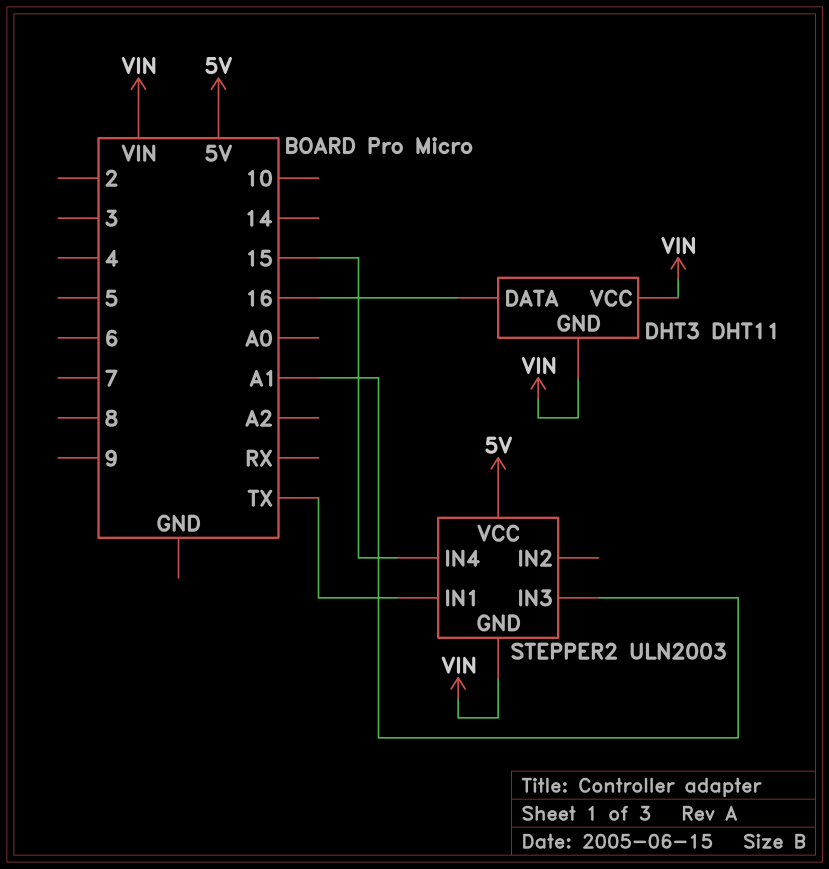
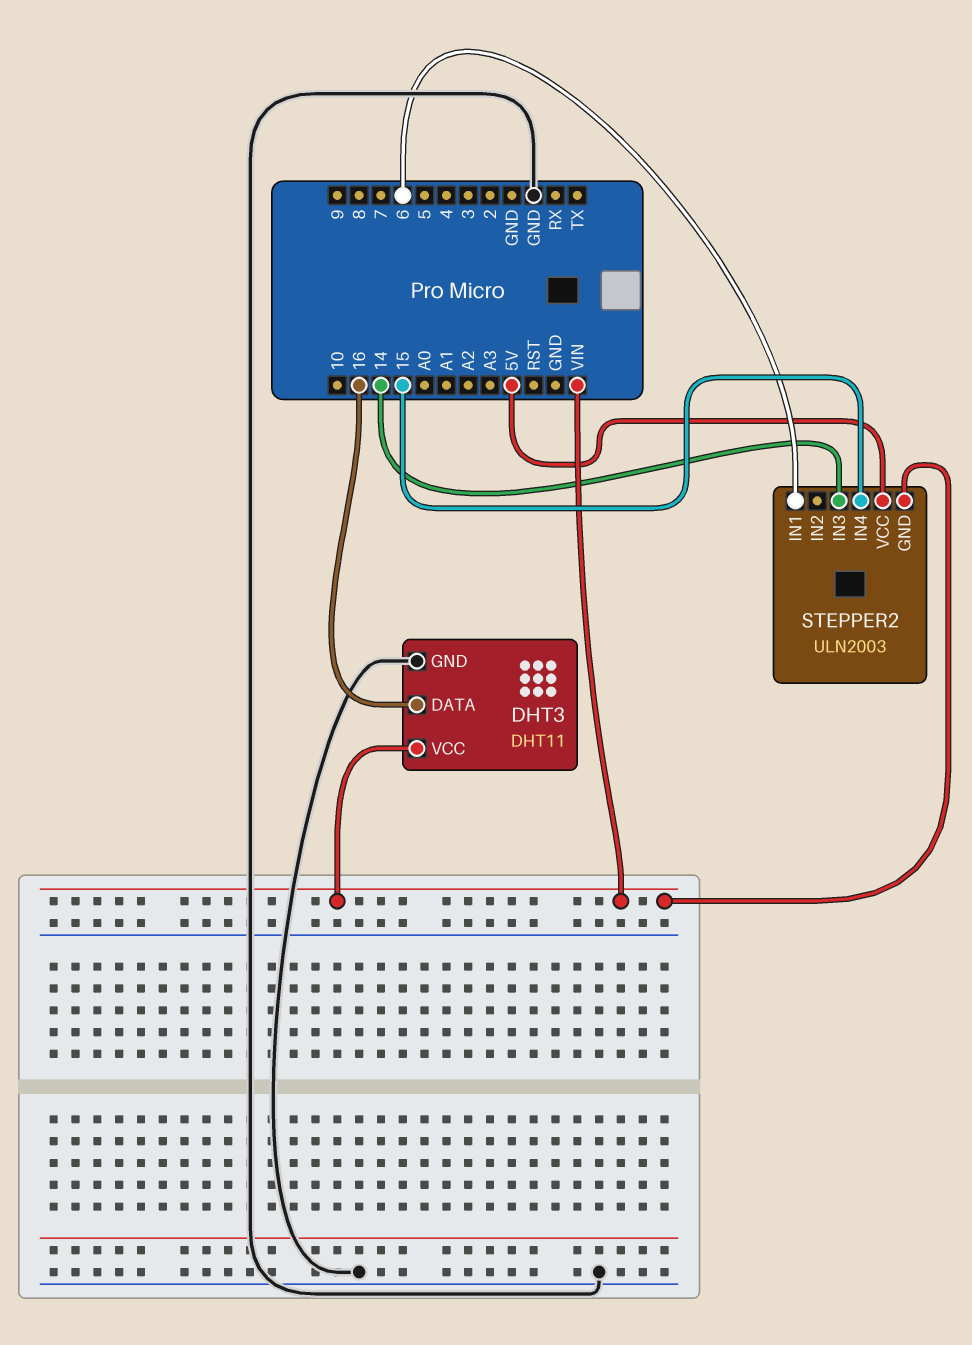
DHT3 pin GND: VIN -> GND
STEPPER2 pin IN1: TX -> 6
STEPPER2 pin IN3: A1 -> 14

